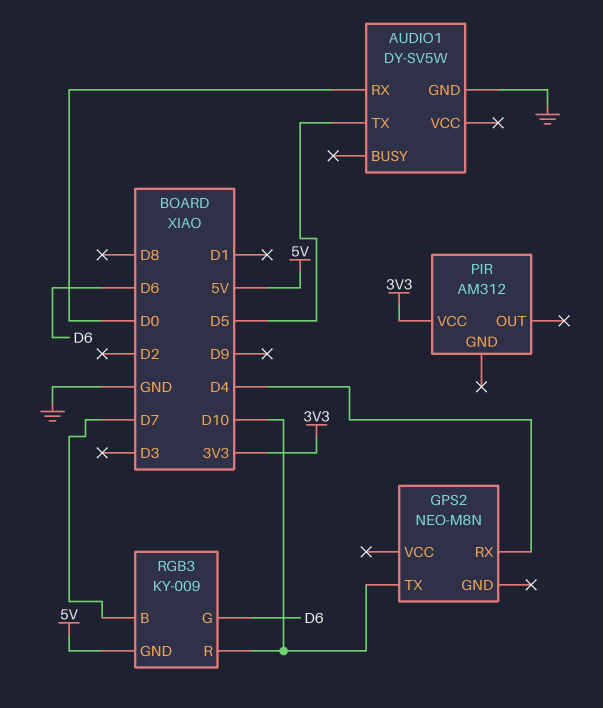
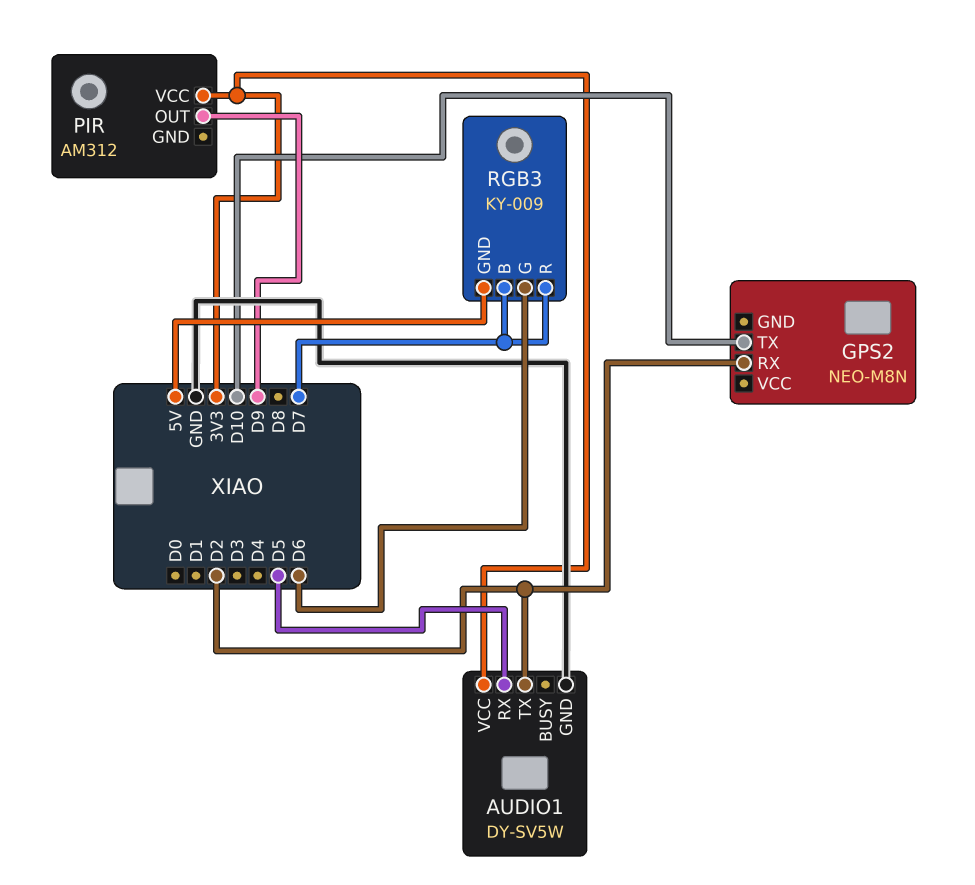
AUDIO1 pin RX: D0 -> D5
AUDIO1 pin TX: D5 -> D2
AUDIO1 pin VCC: none -> 3V3
GPS2 pin RX: D4 -> D2
PIR pin OUT: none -> D9
RGB3 pin R: D10 -> D7

